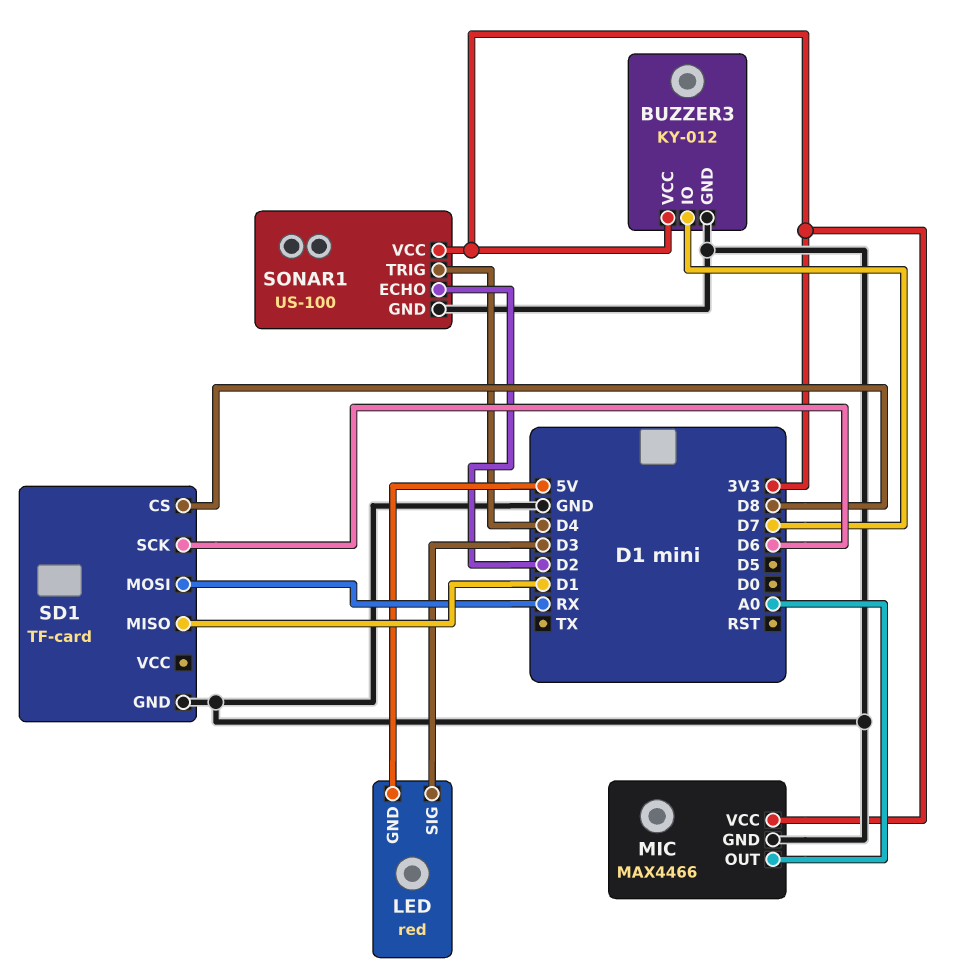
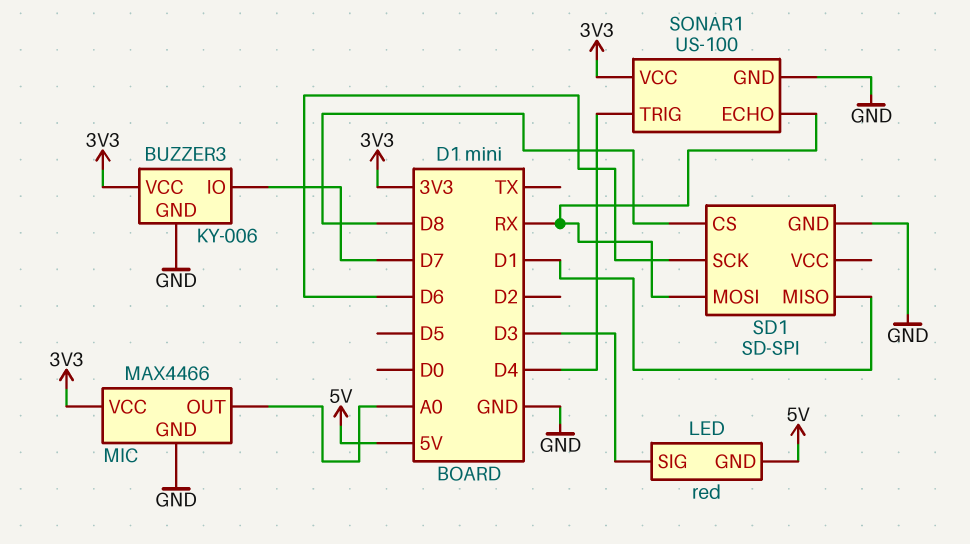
BUZZER3: KY-012 -> KY-006
SD1: TF-card -> SD-SPI
SONAR1 pin ECHO: D2 -> RX

